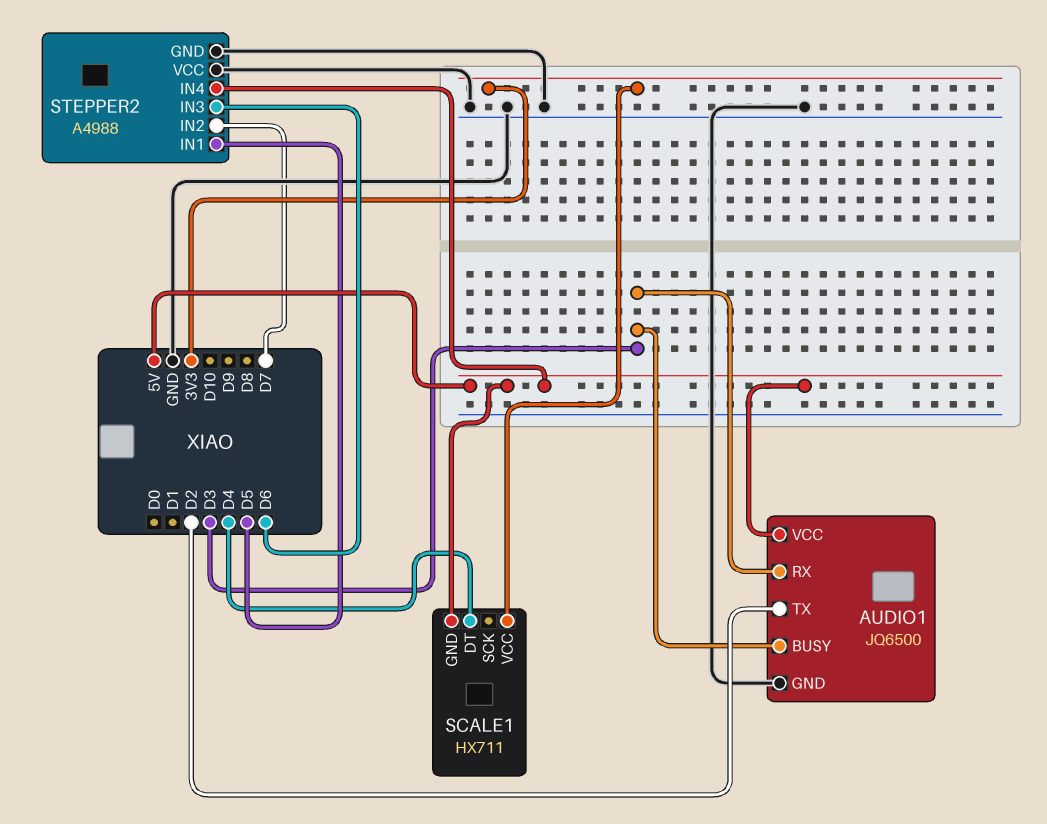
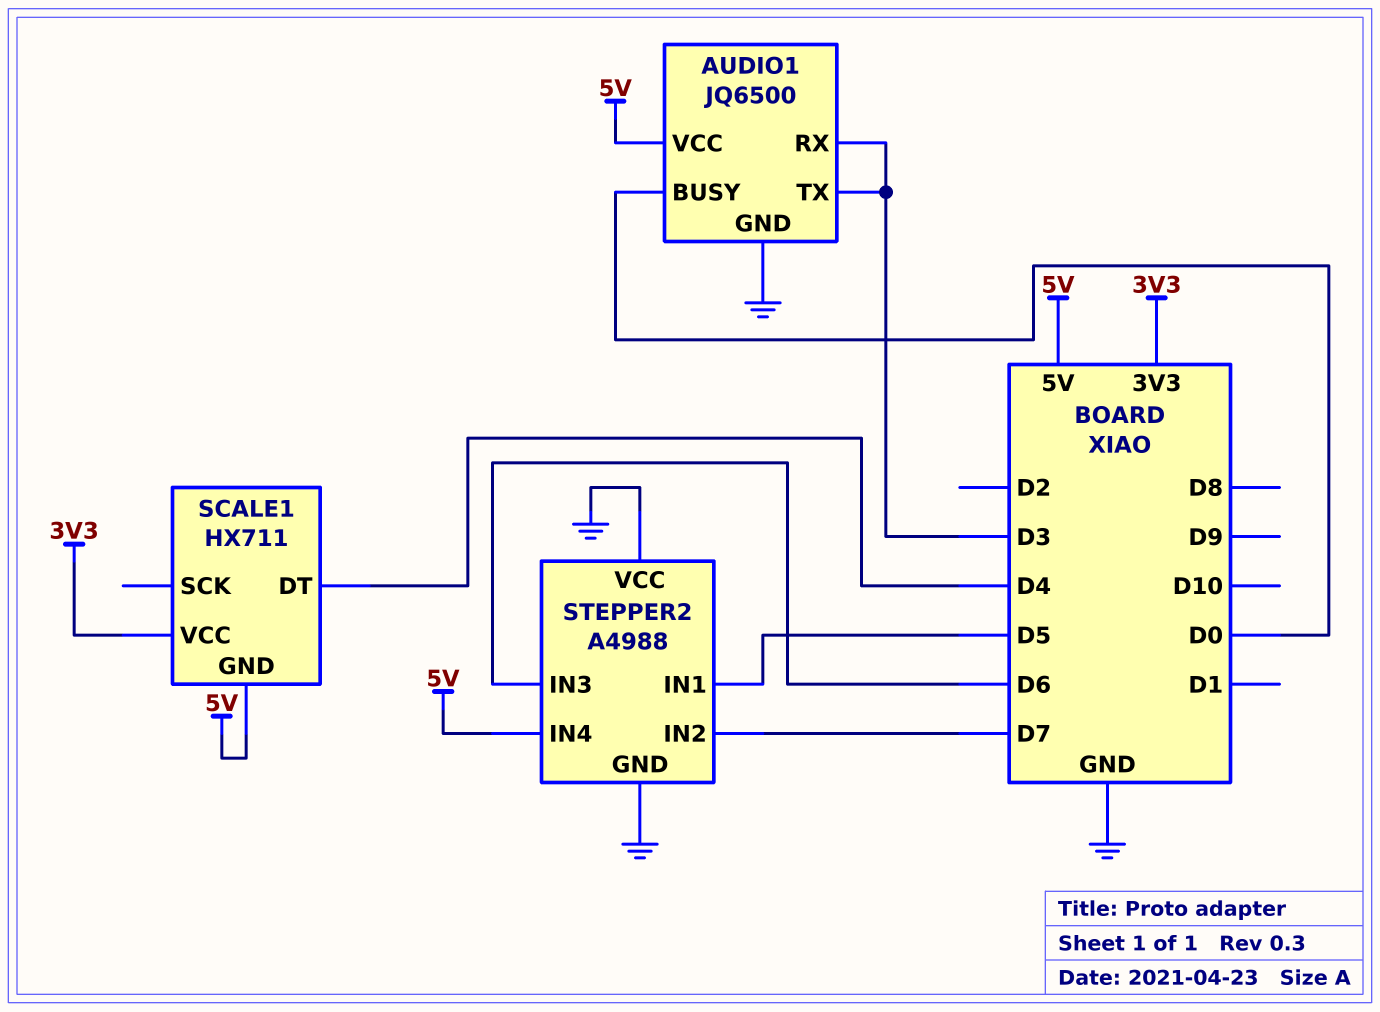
AUDIO1 pin BUSY: D3 -> D0
AUDIO1 pin TX: D2 -> D3

